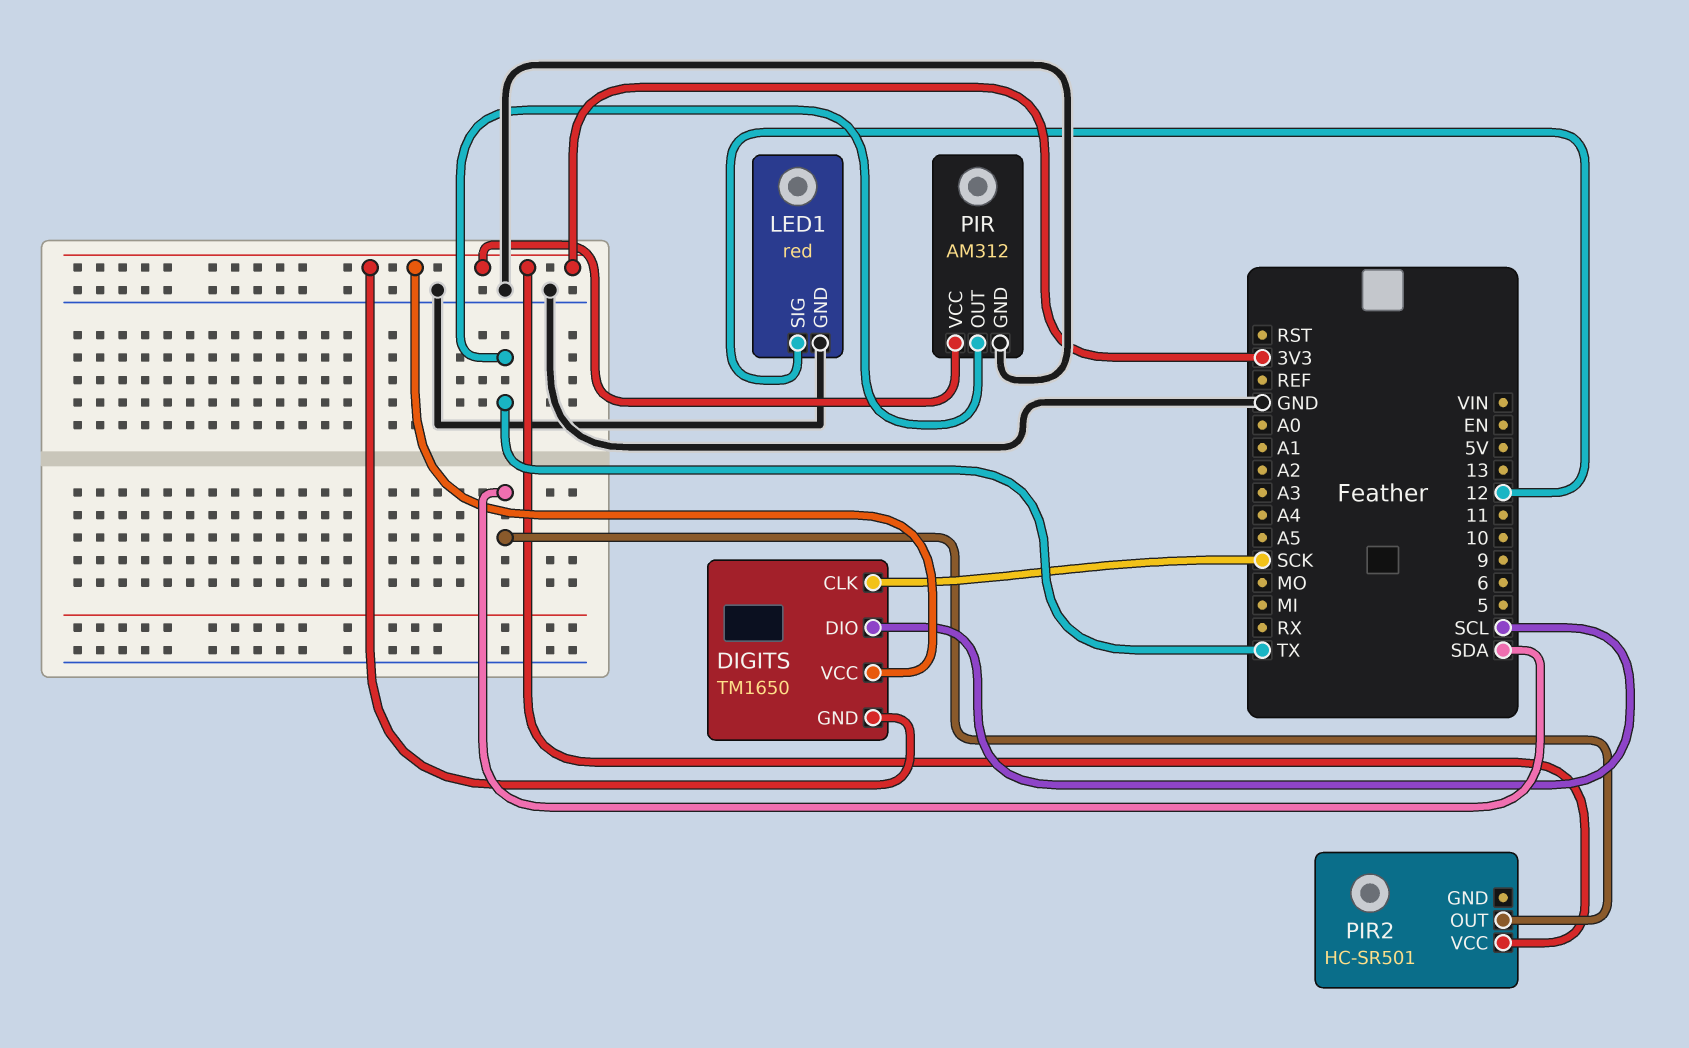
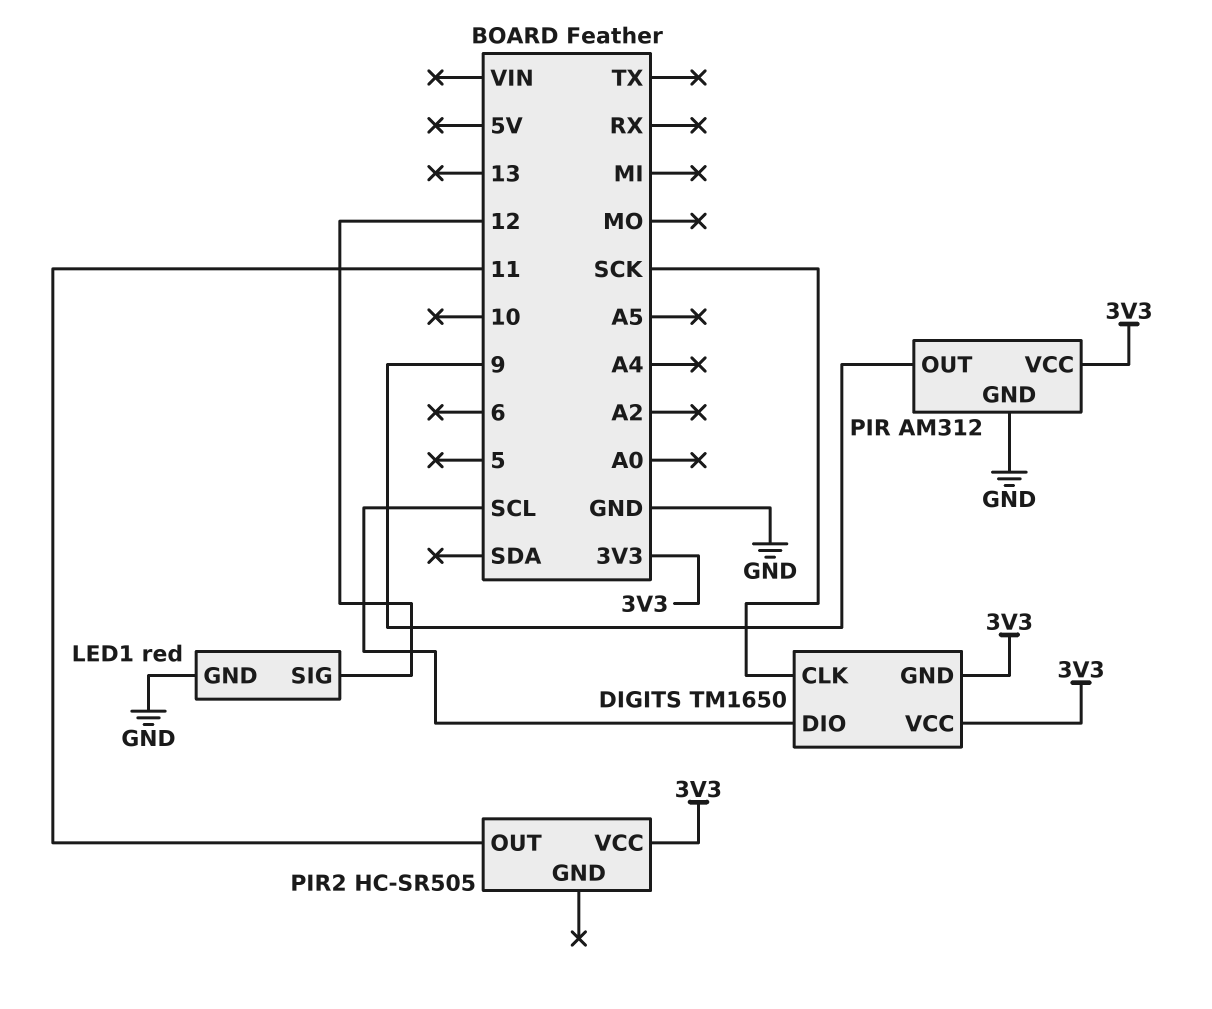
PIR pin OUT: TX -> 9
PIR2: HC-SR501 -> HC-SR505
PIR2 pin OUT: SDA -> 11

